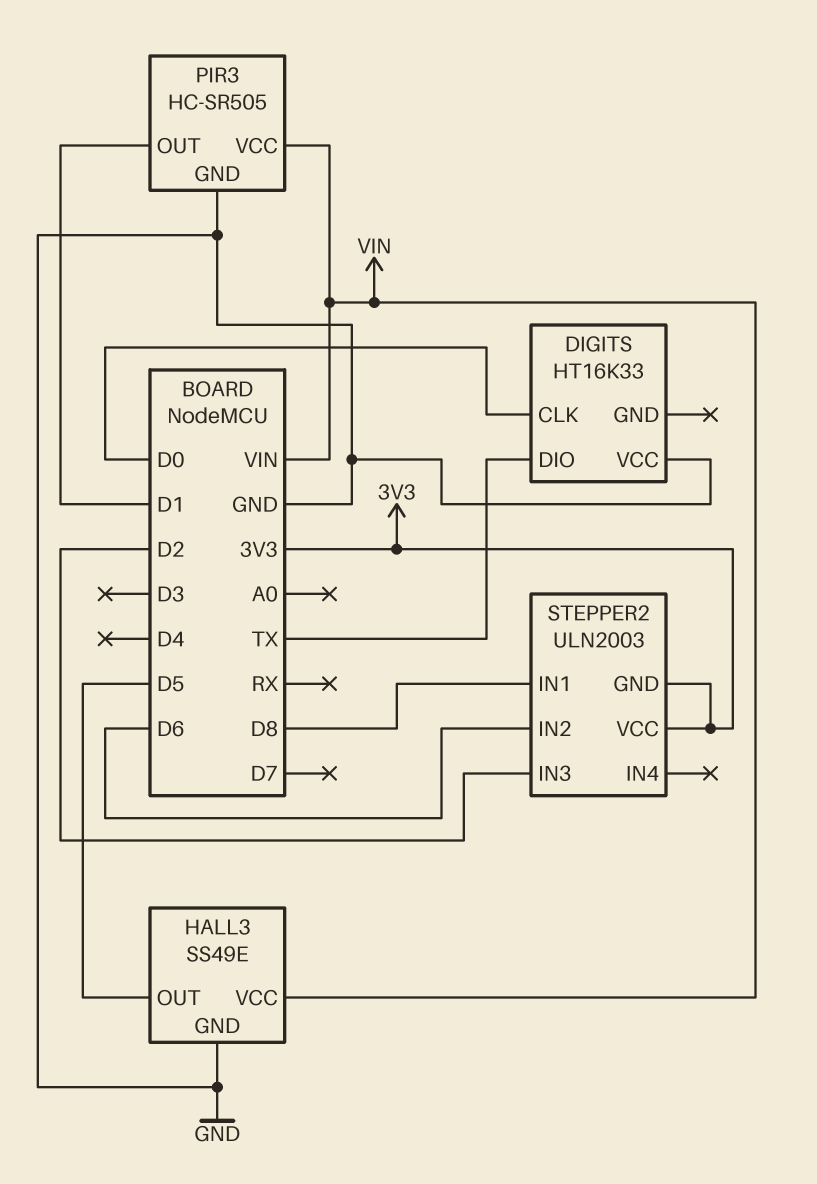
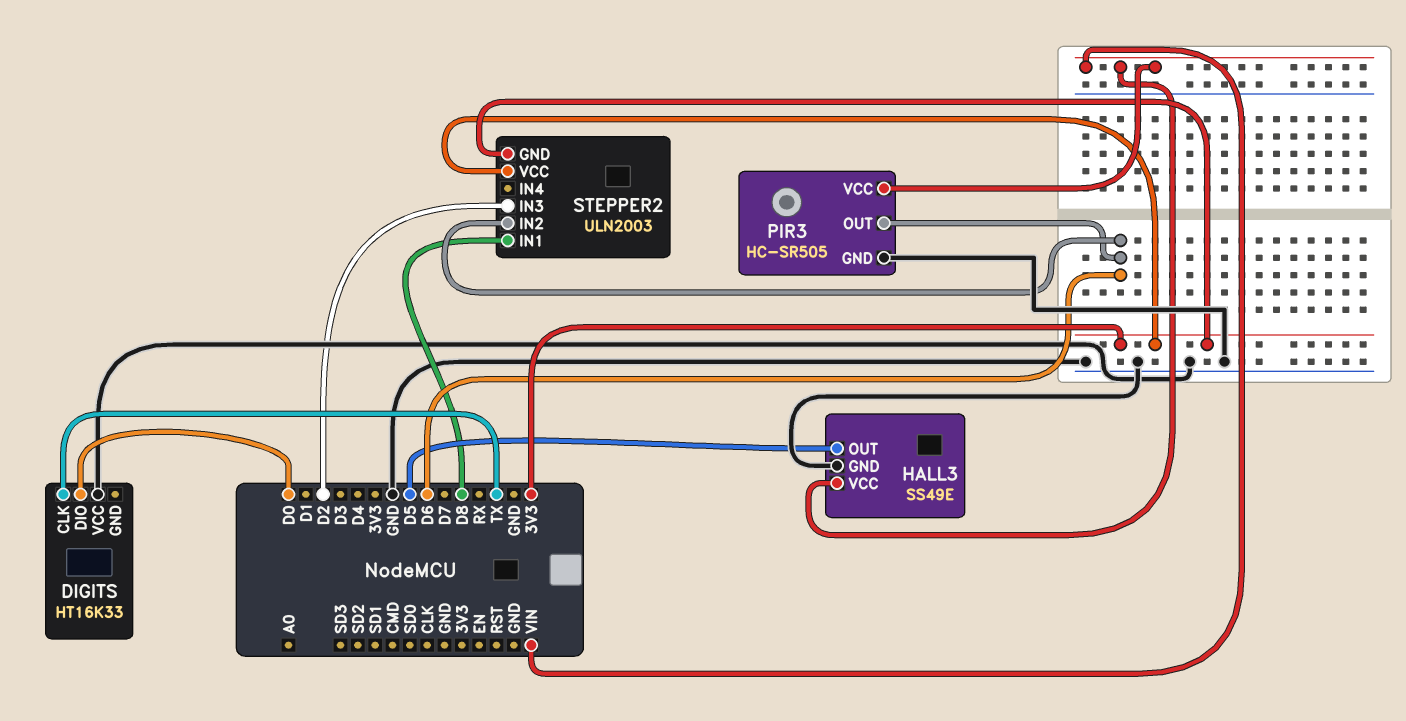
DIGITS pin CLK: D0 -> TX
DIGITS pin DIO: TX -> D0
PIR3 pin OUT: D1 -> D6

